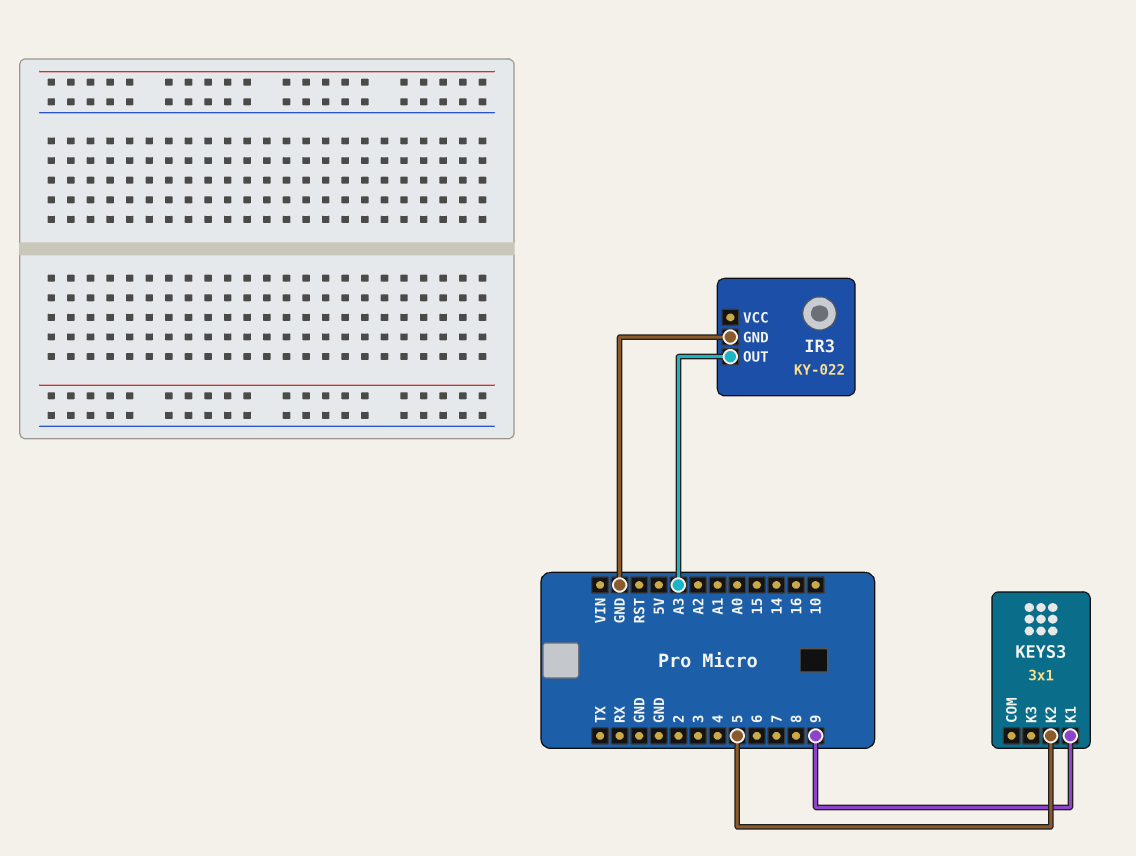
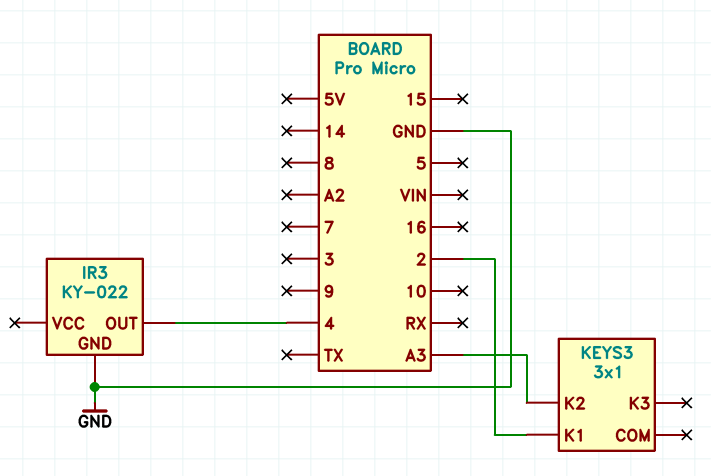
IR3 pin OUT: A3 -> 4
KEYS3 pin K1: 9 -> 2
KEYS3 pin K2: 5 -> A3

